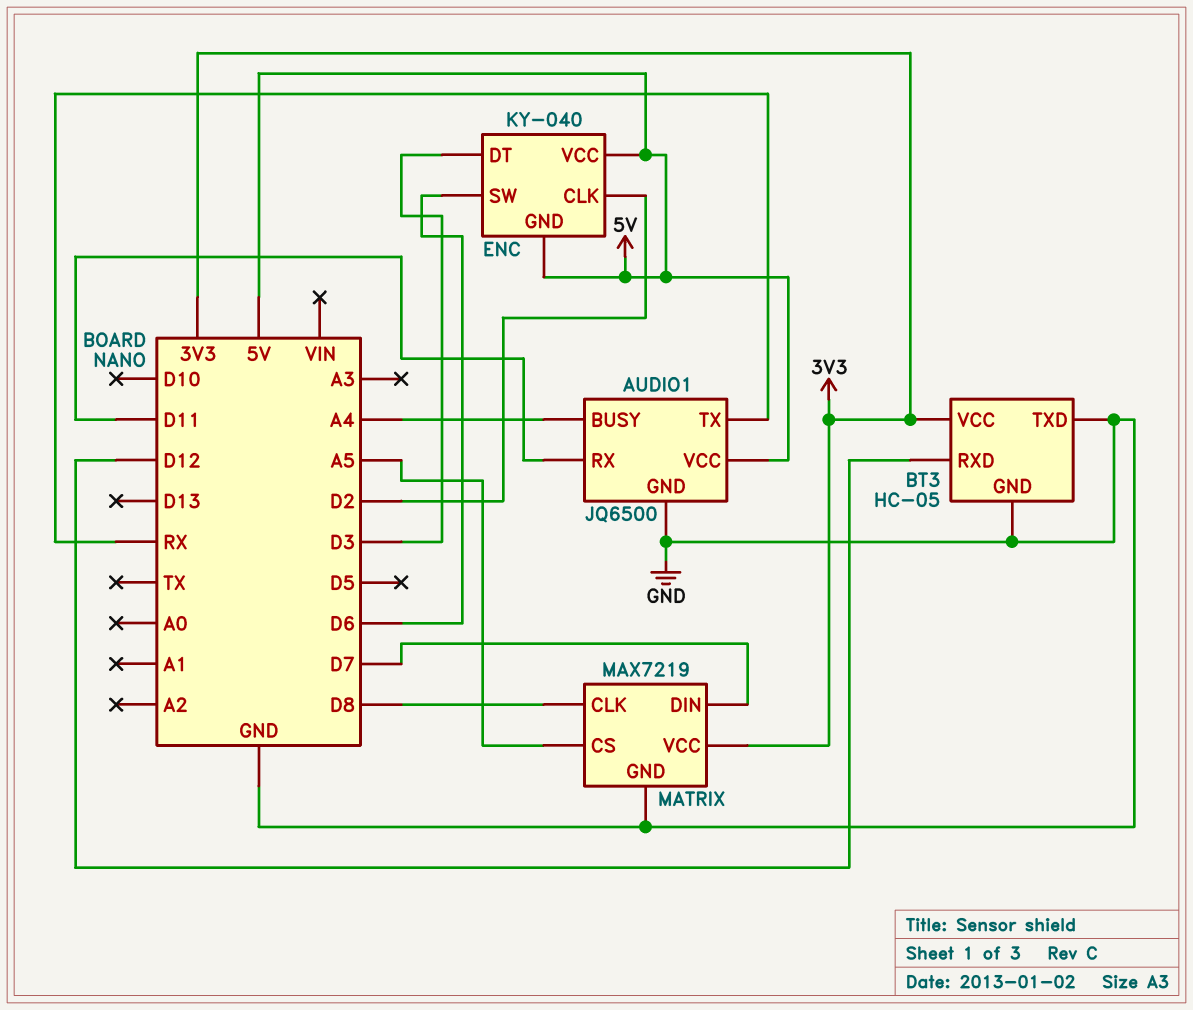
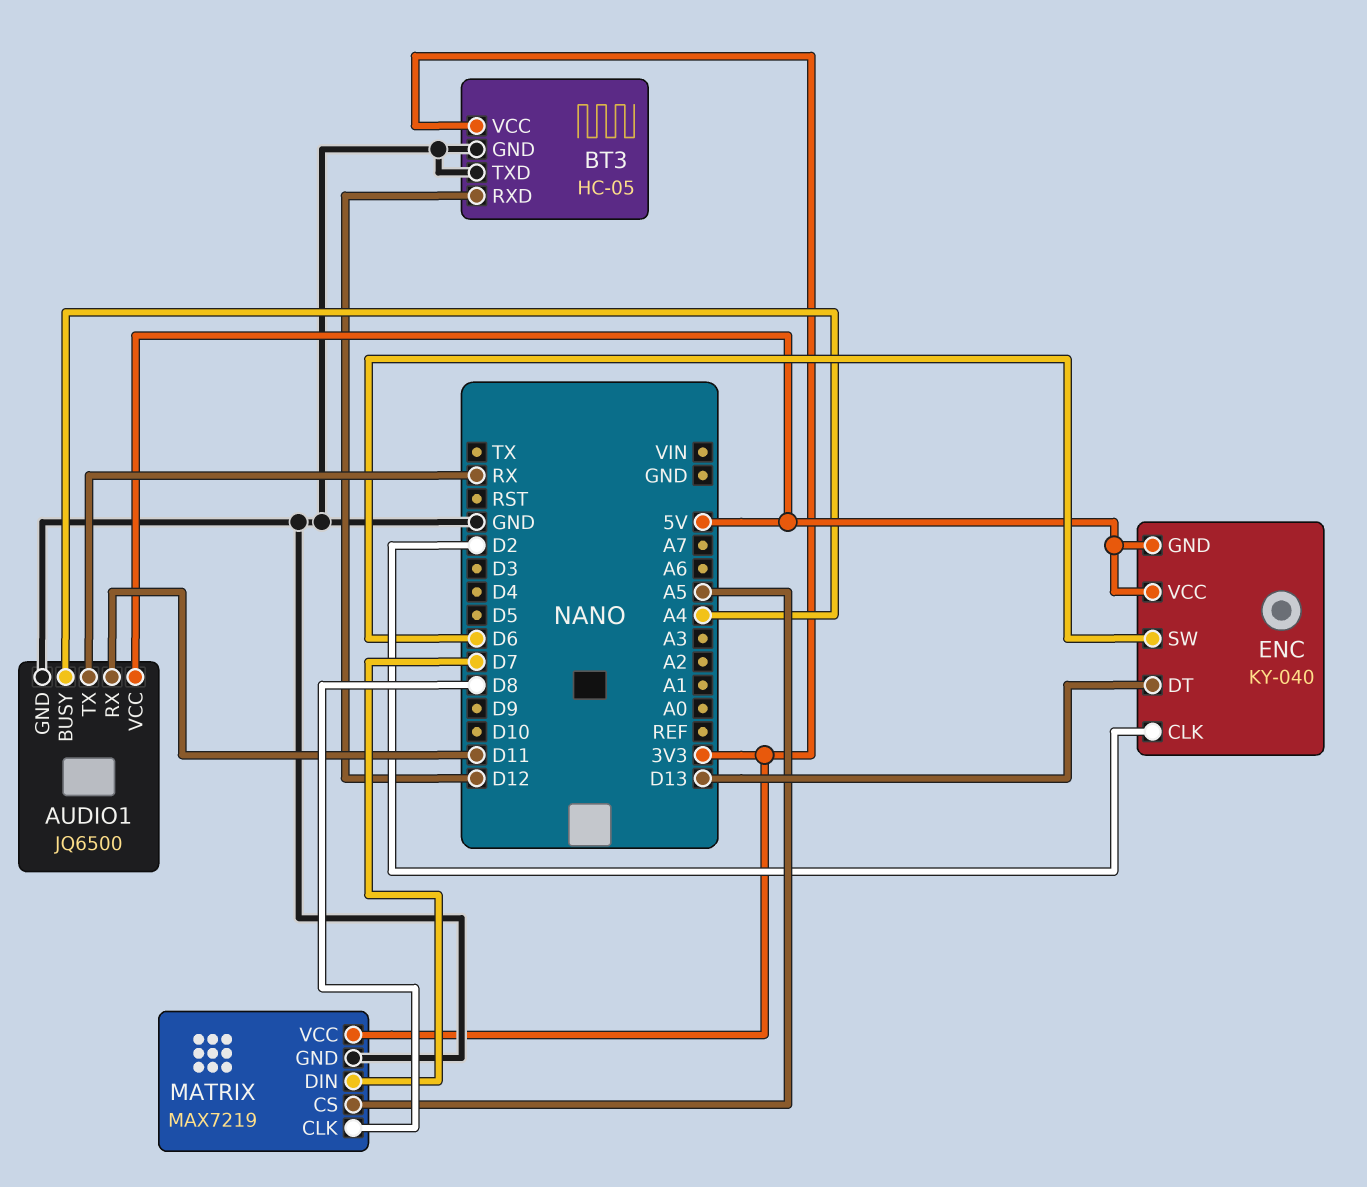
ENC pin DT: D3 -> D13

